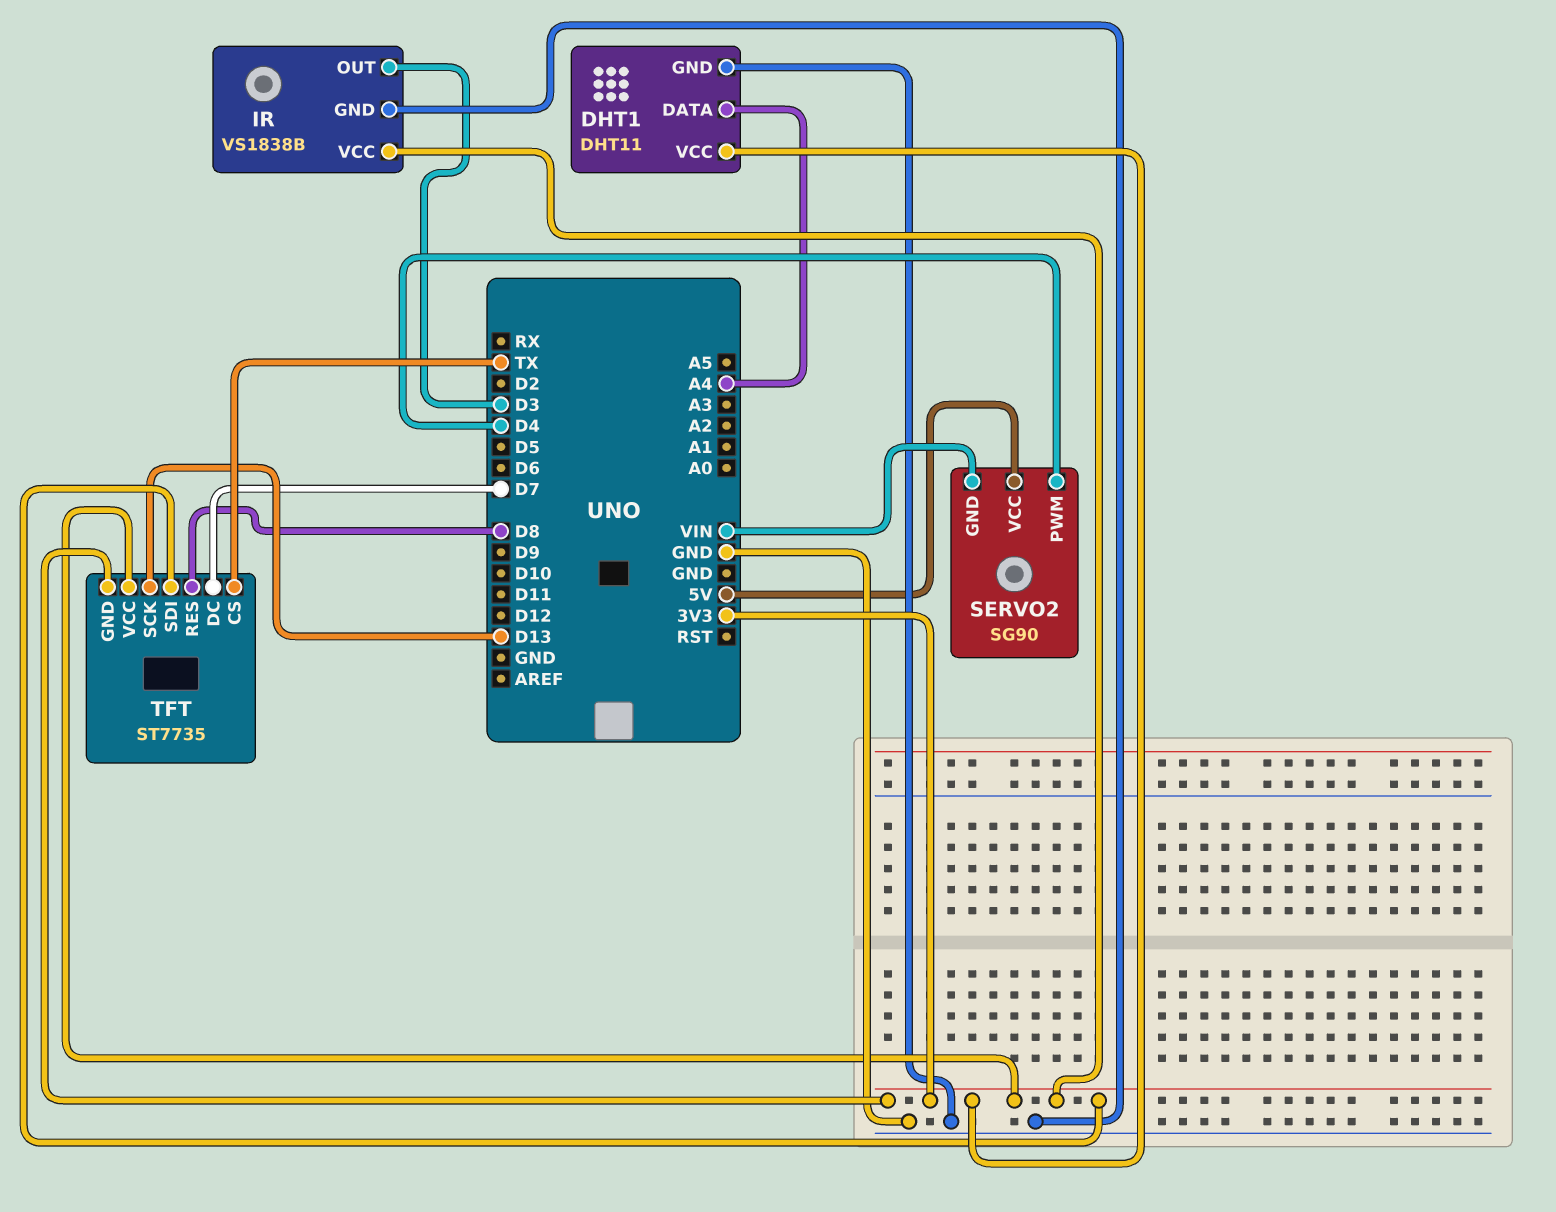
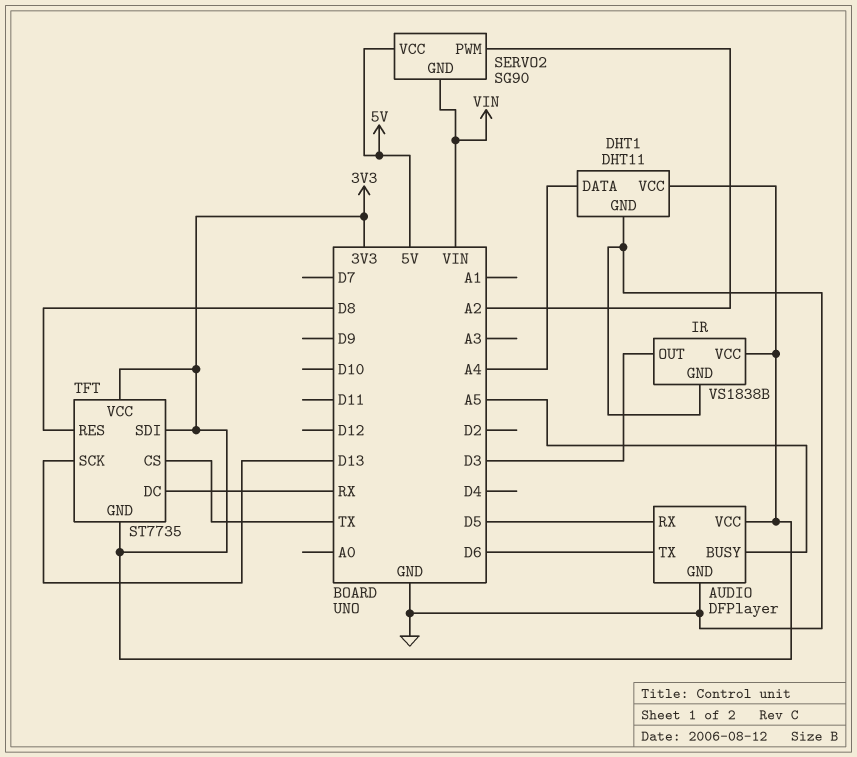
AUDIO: none -> DFPlayer
AUDIO pin BUSY: none -> A5
AUDIO pin GND: none -> GND
AUDIO pin RX: none -> D5
AUDIO pin TX: none -> D6
AUDIO pin VCC: none -> 3V3
SERVO2 pin PWM: D4 -> A2
TFT pin DC: D7 -> RX

